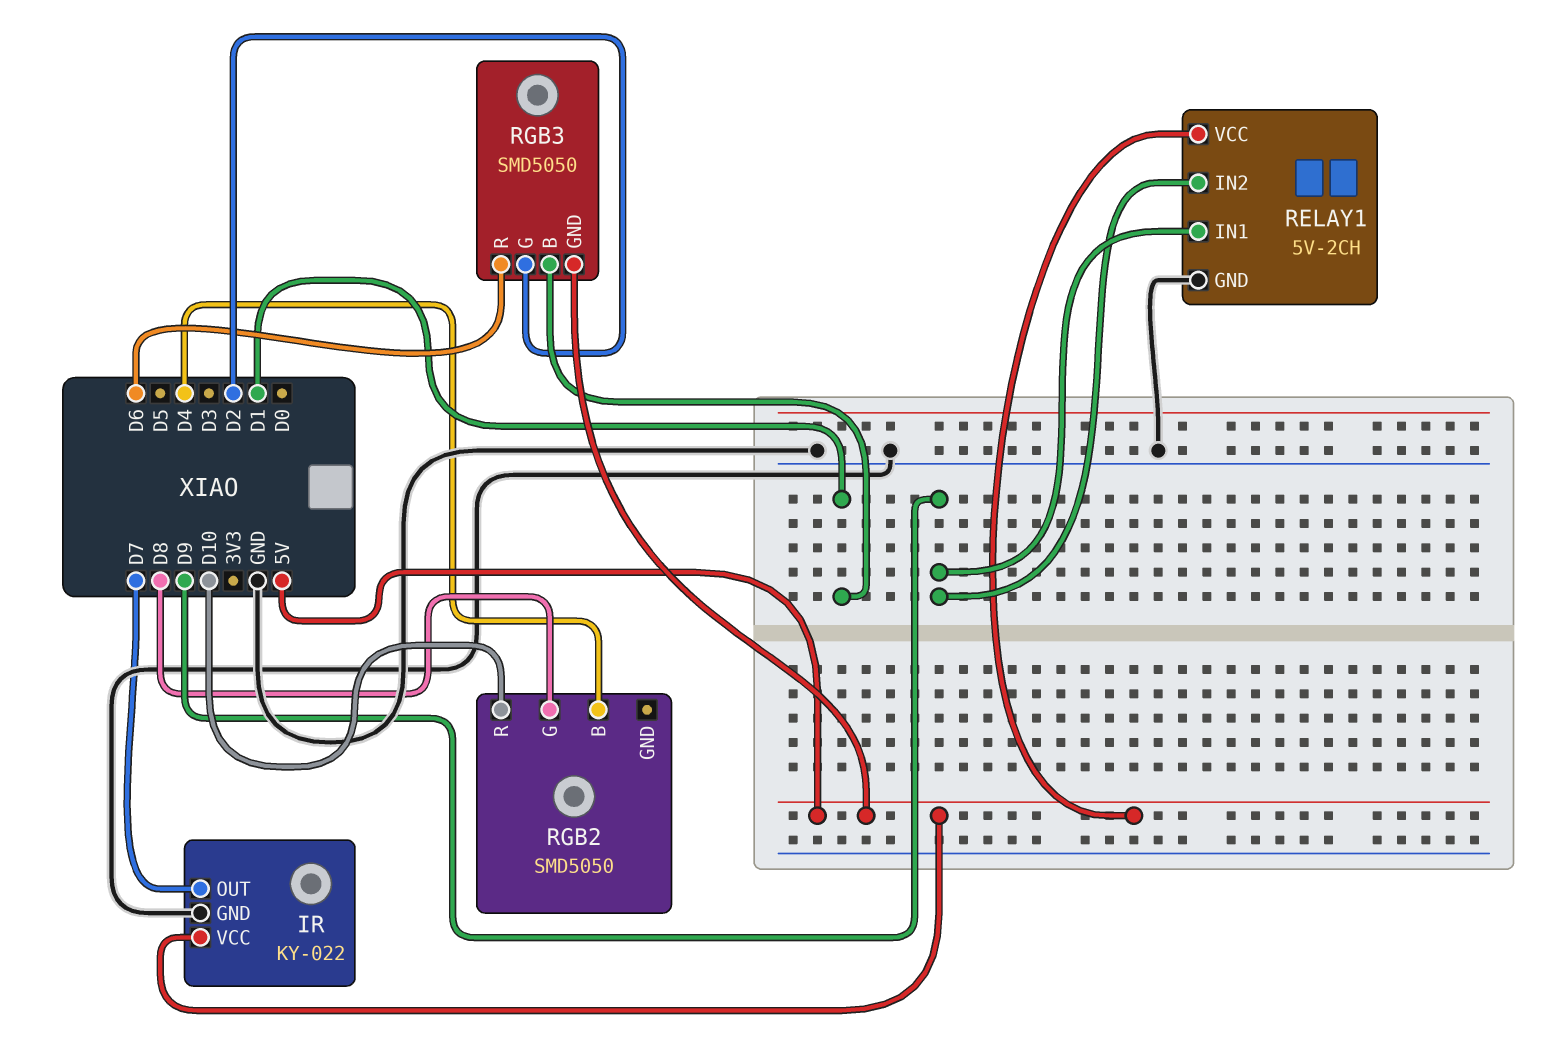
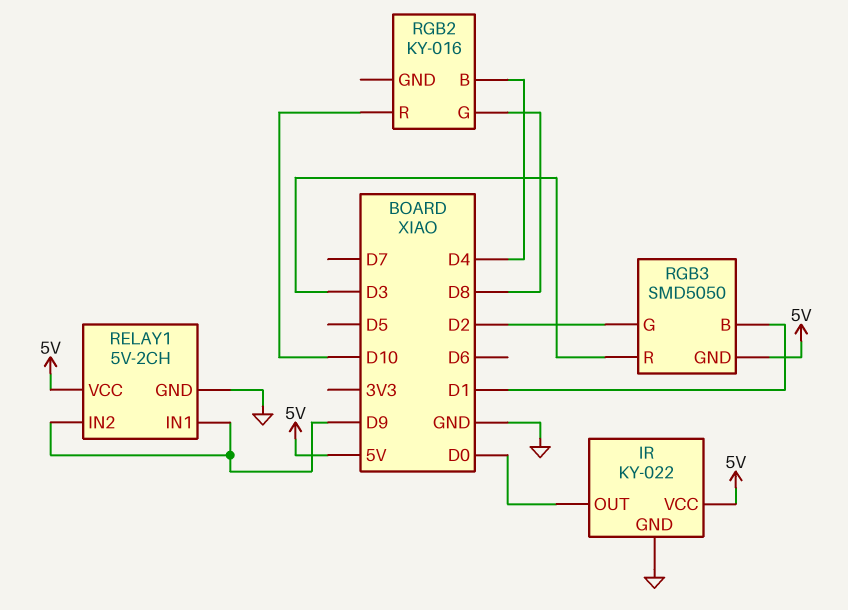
IR pin OUT: D7 -> D0
RGB2: SMD5050 -> KY-016
RGB3 pin R: D6 -> D3

